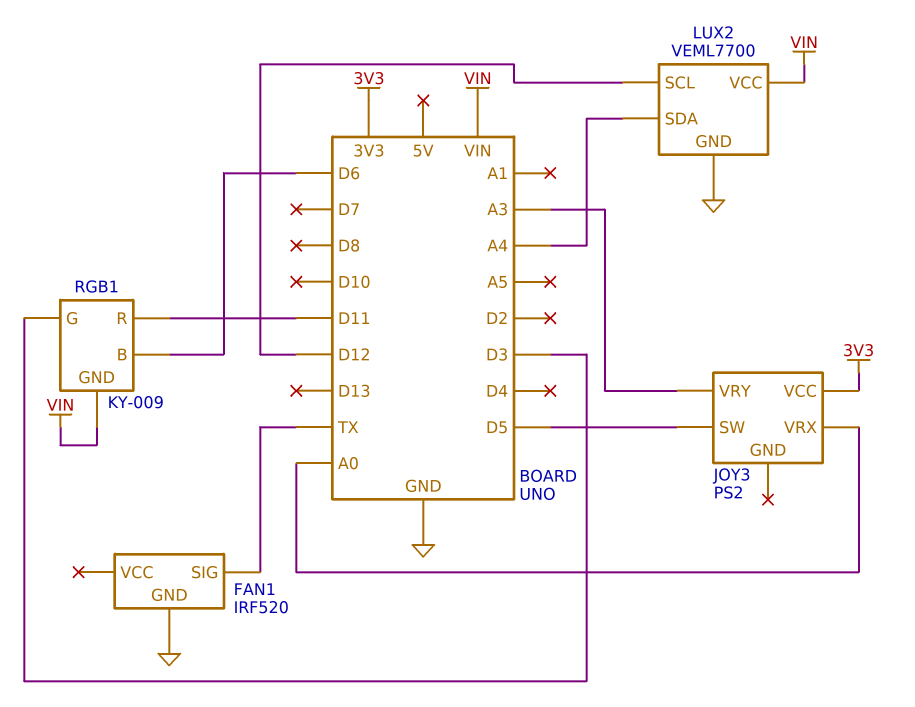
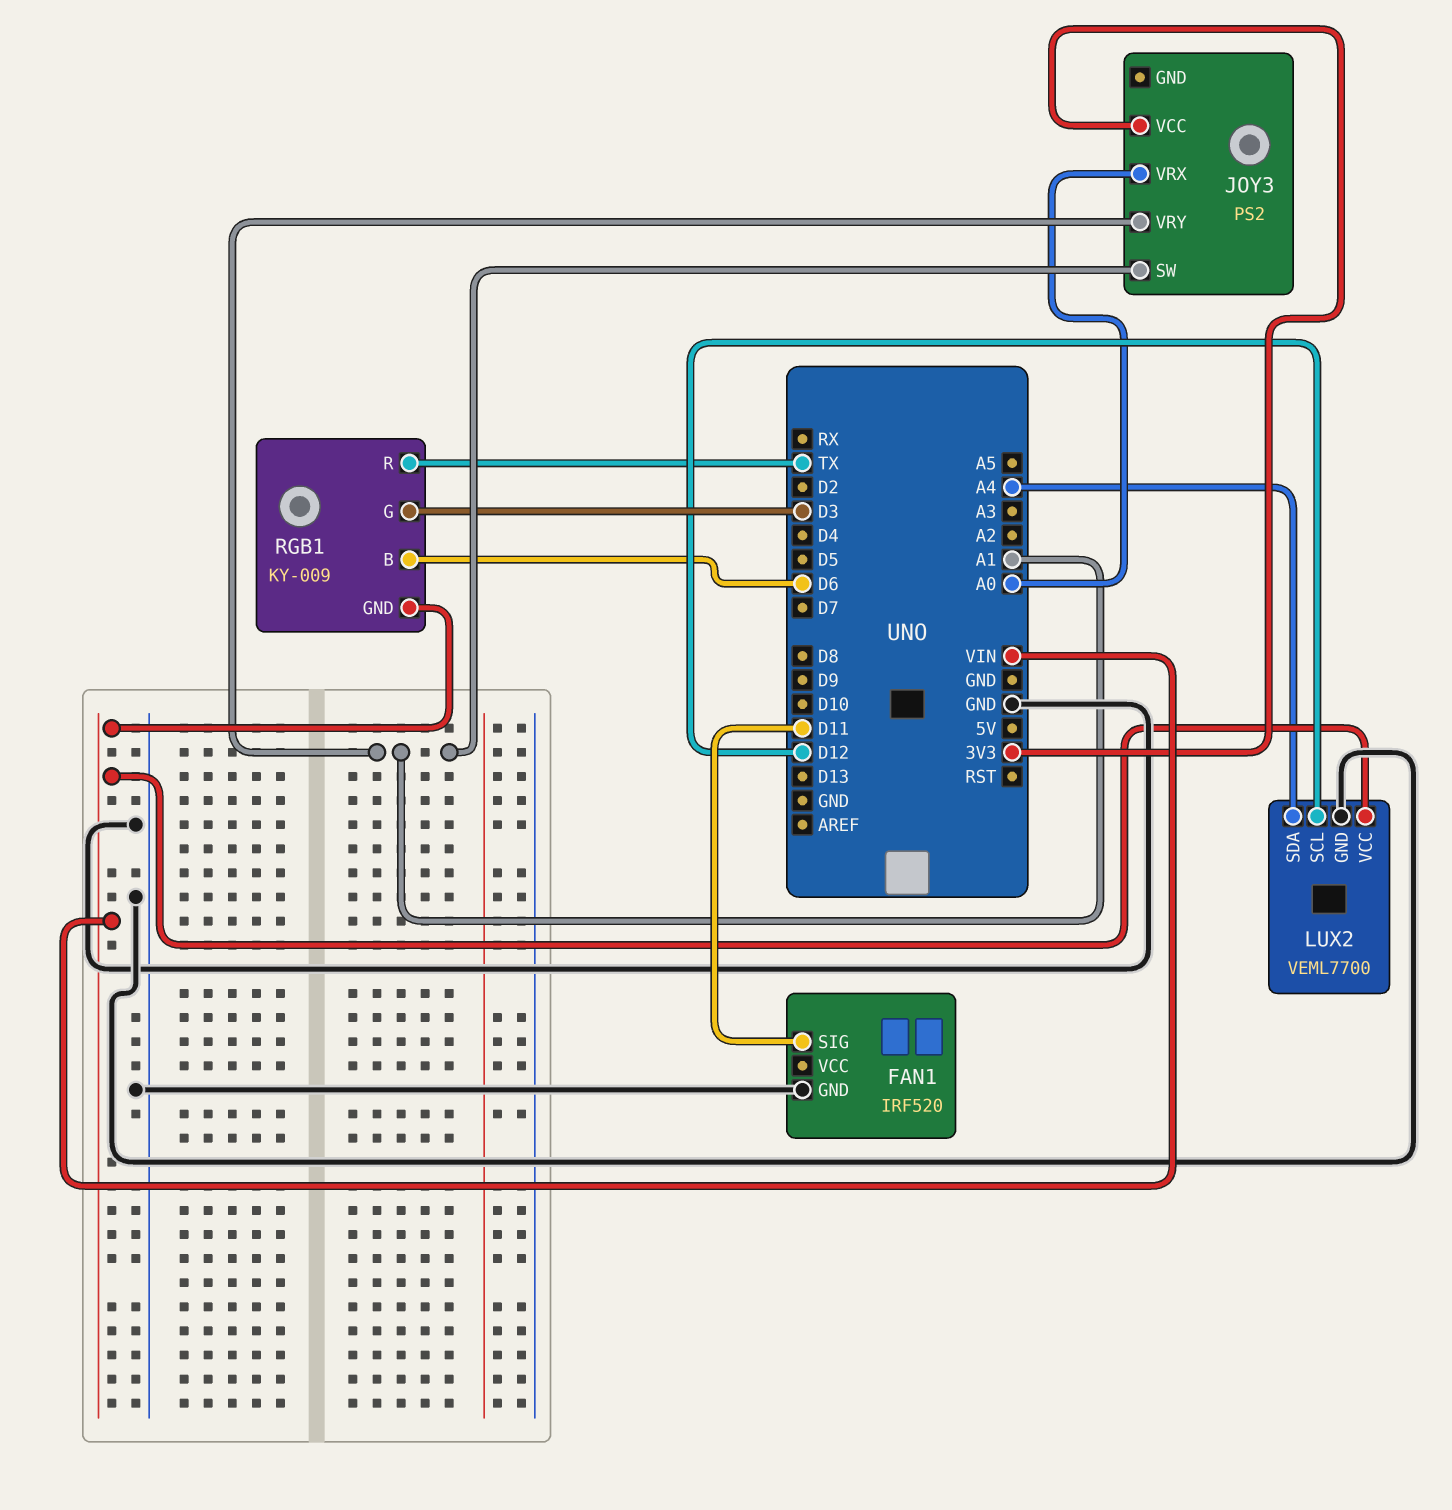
FAN1 pin SIG: TX -> D11
JOY3 pin SW: D5 -> A1
JOY3 pin VRY: A3 -> A1
RGB1 pin R: D11 -> TX

